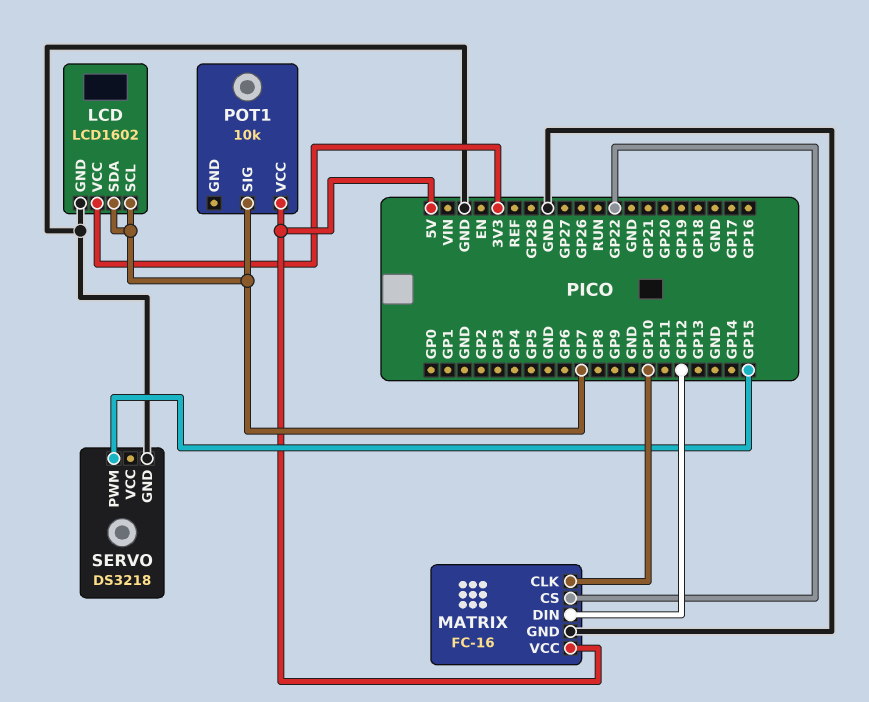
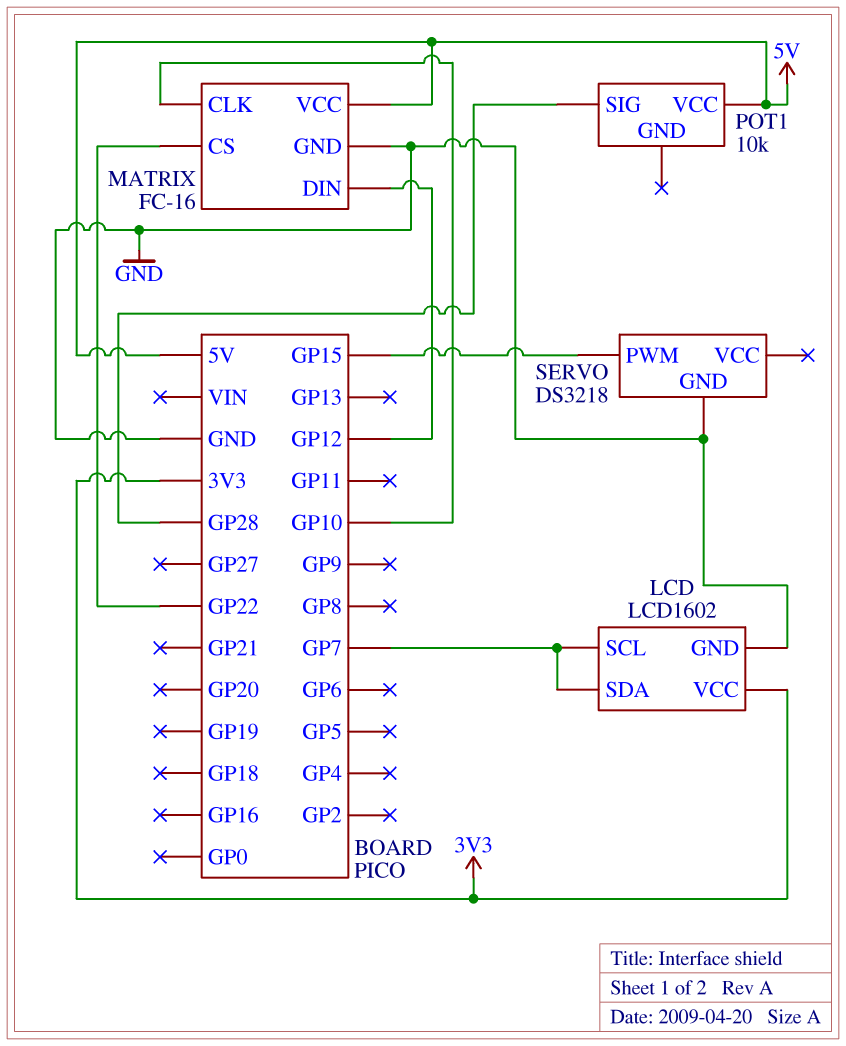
POT1 pin SIG: GP7 -> GP28

